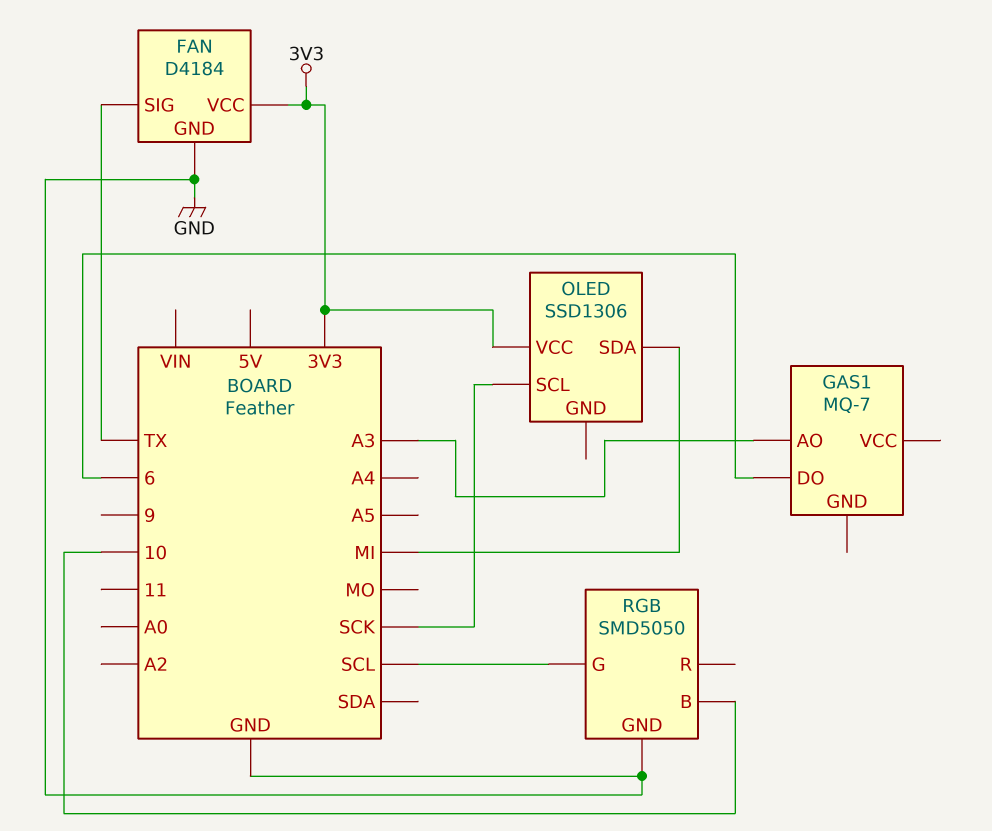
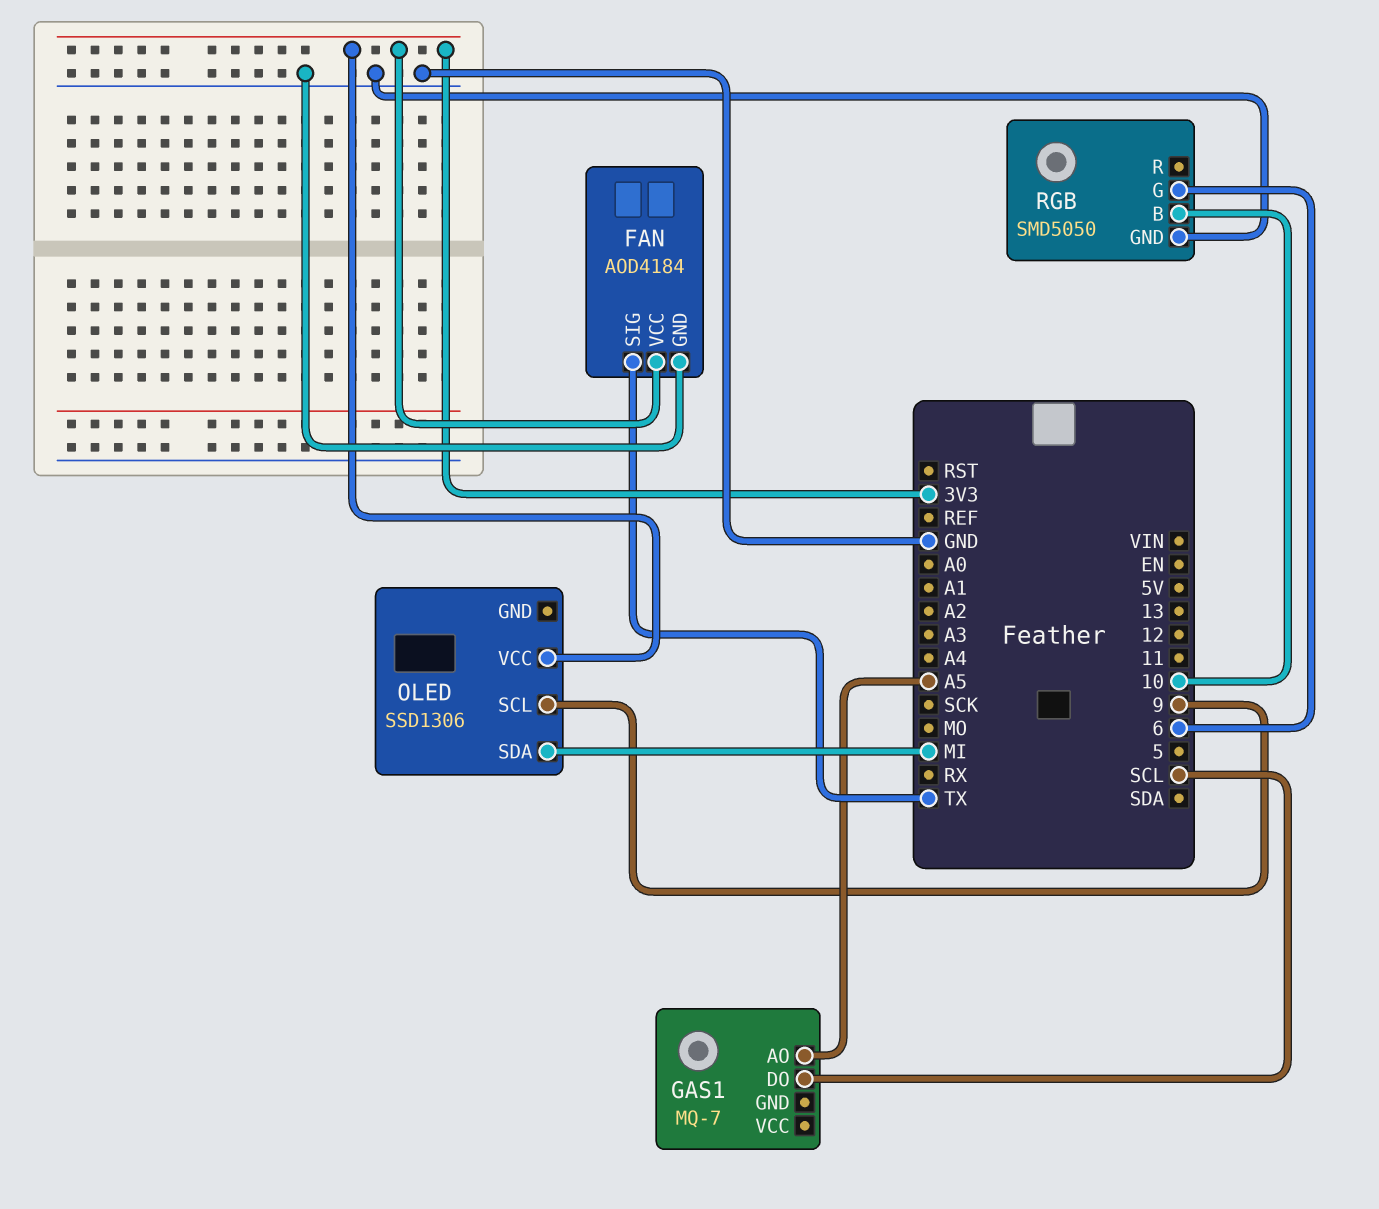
FAN: D4184 -> AOD4184
GAS1 pin AO: A3 -> A5
GAS1 pin DO: 6 -> SCL
OLED pin SCL: SCK -> 9
RGB pin G: SCL -> 6

